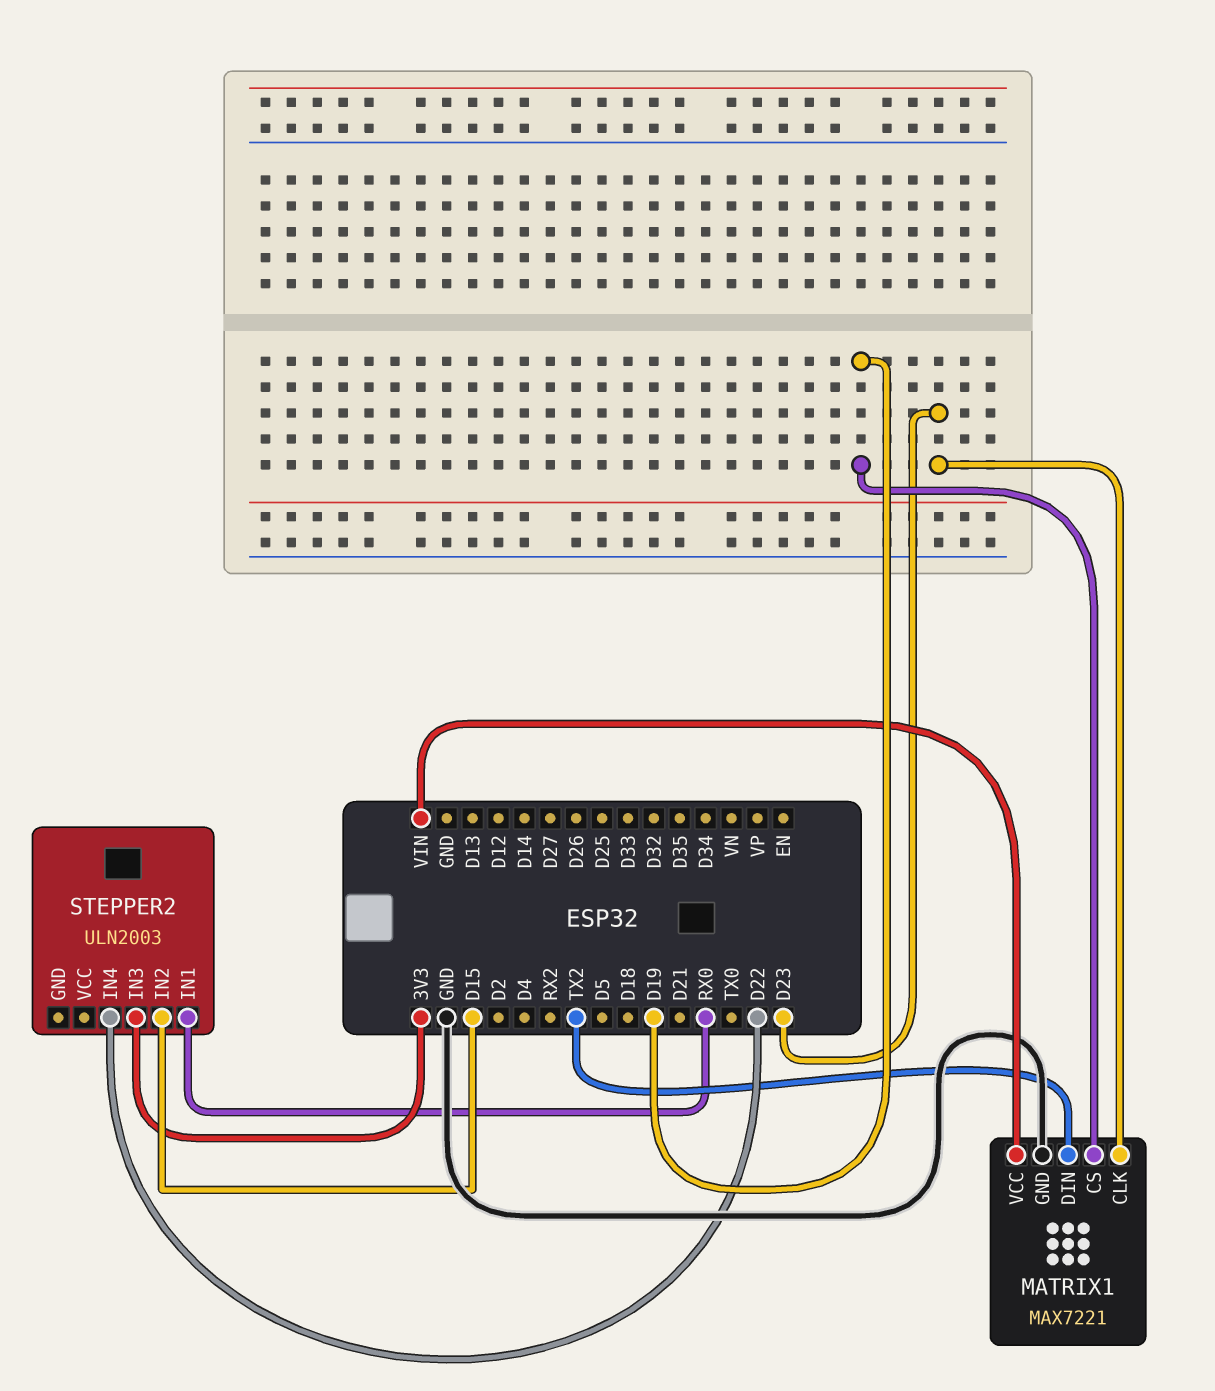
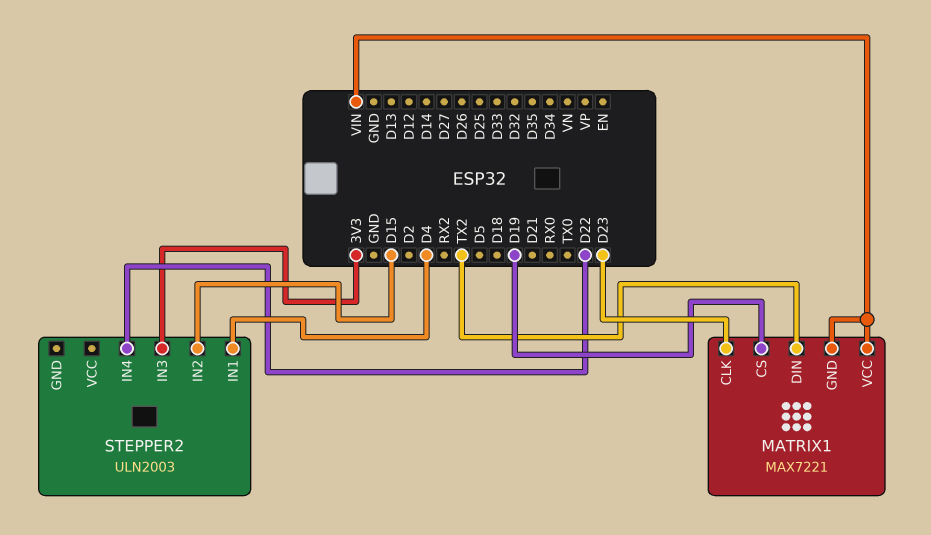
MATRIX1 pin GND: GND -> VIN
STEPPER2 pin IN1: RX0 -> D4

